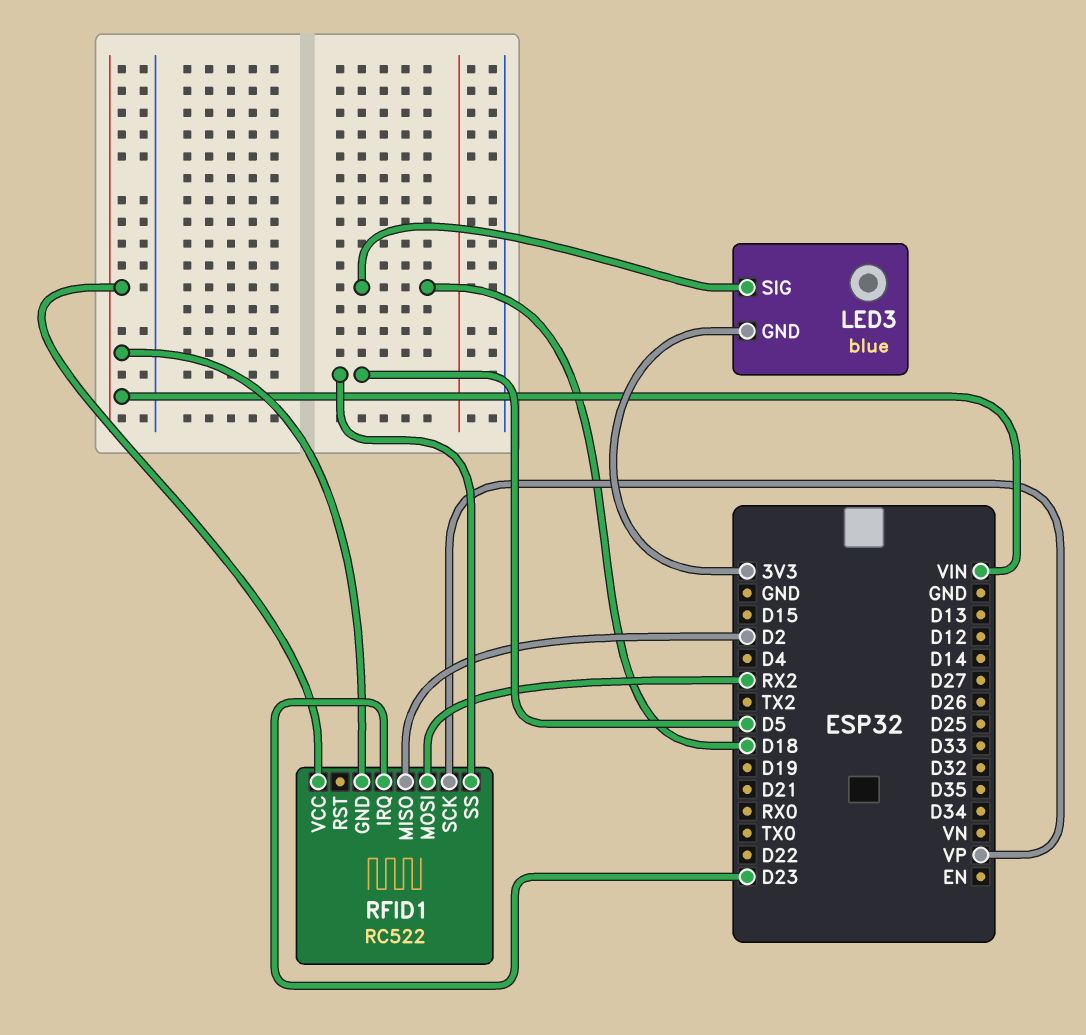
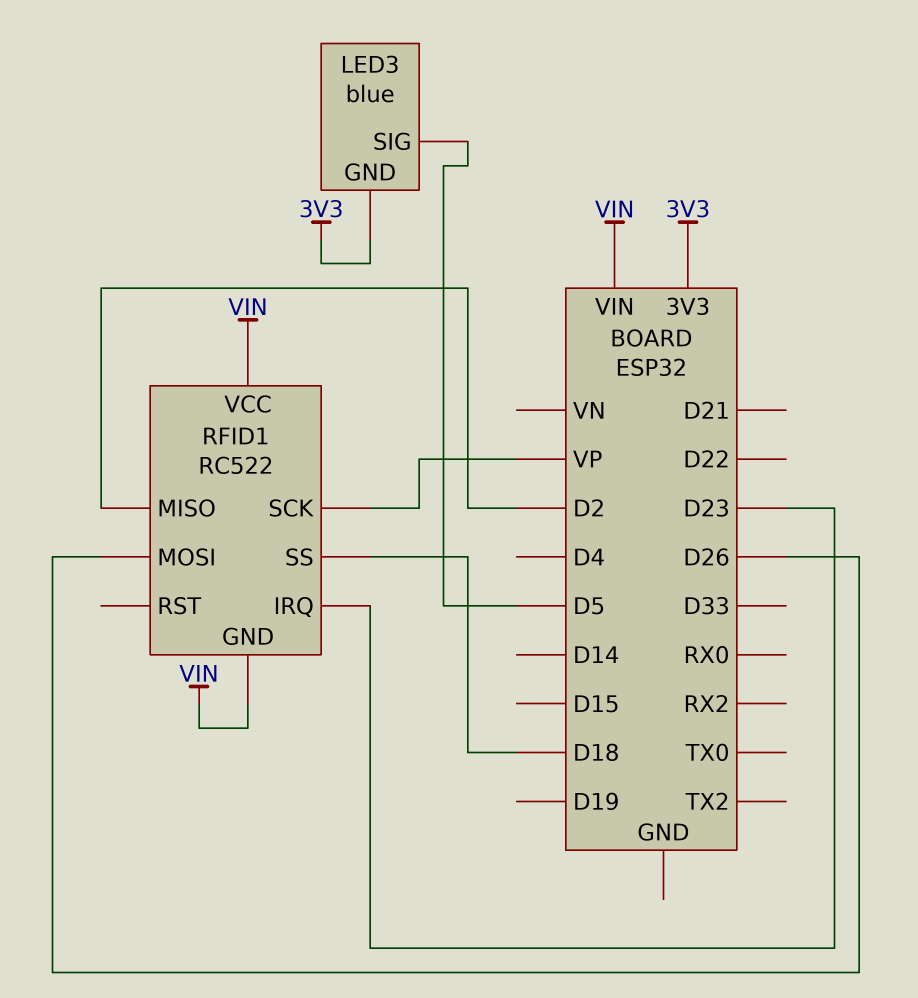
LED3 pin SIG: D18 -> D5
RFID1 pin MOSI: RX2 -> D26
RFID1 pin SS: D5 -> D18

